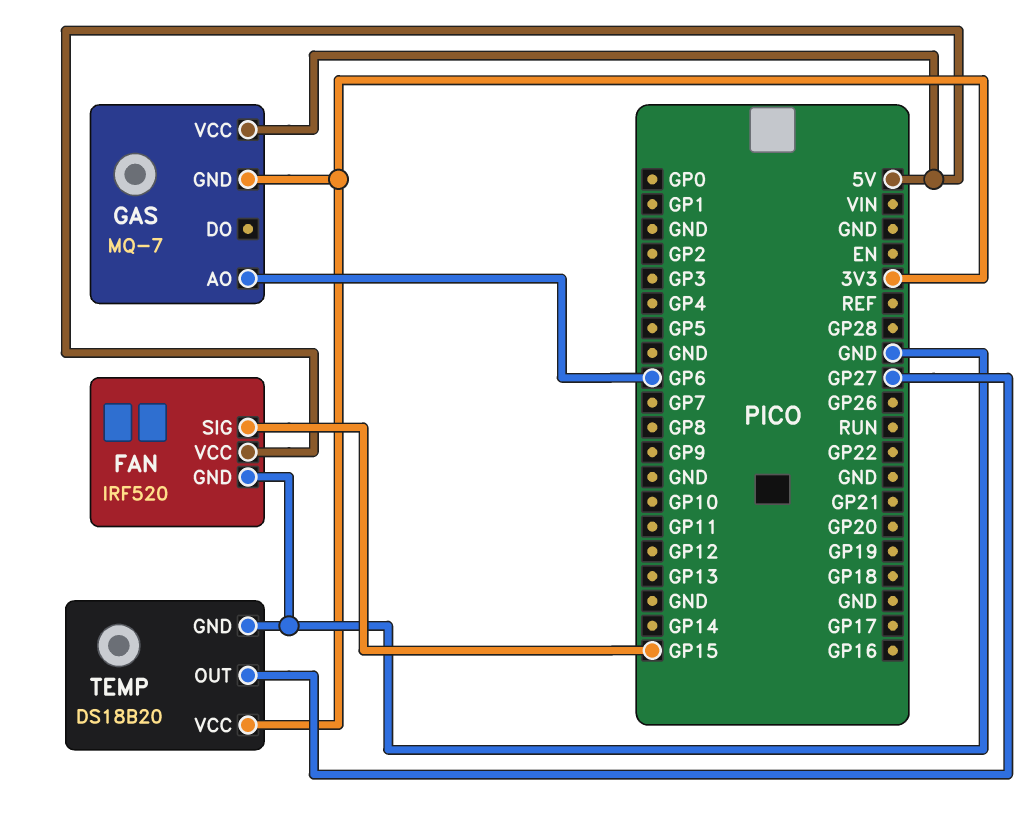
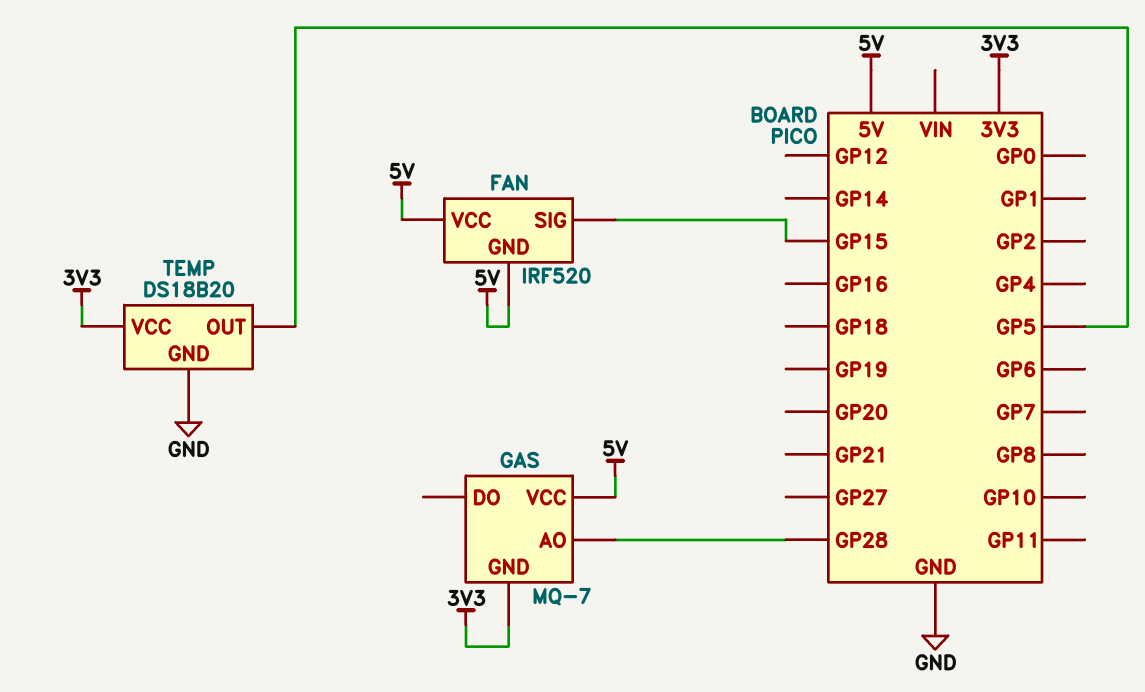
FAN pin GND: GND -> 5V
GAS pin AO: GP6 -> GP28
TEMP pin OUT: GP27 -> GP5

